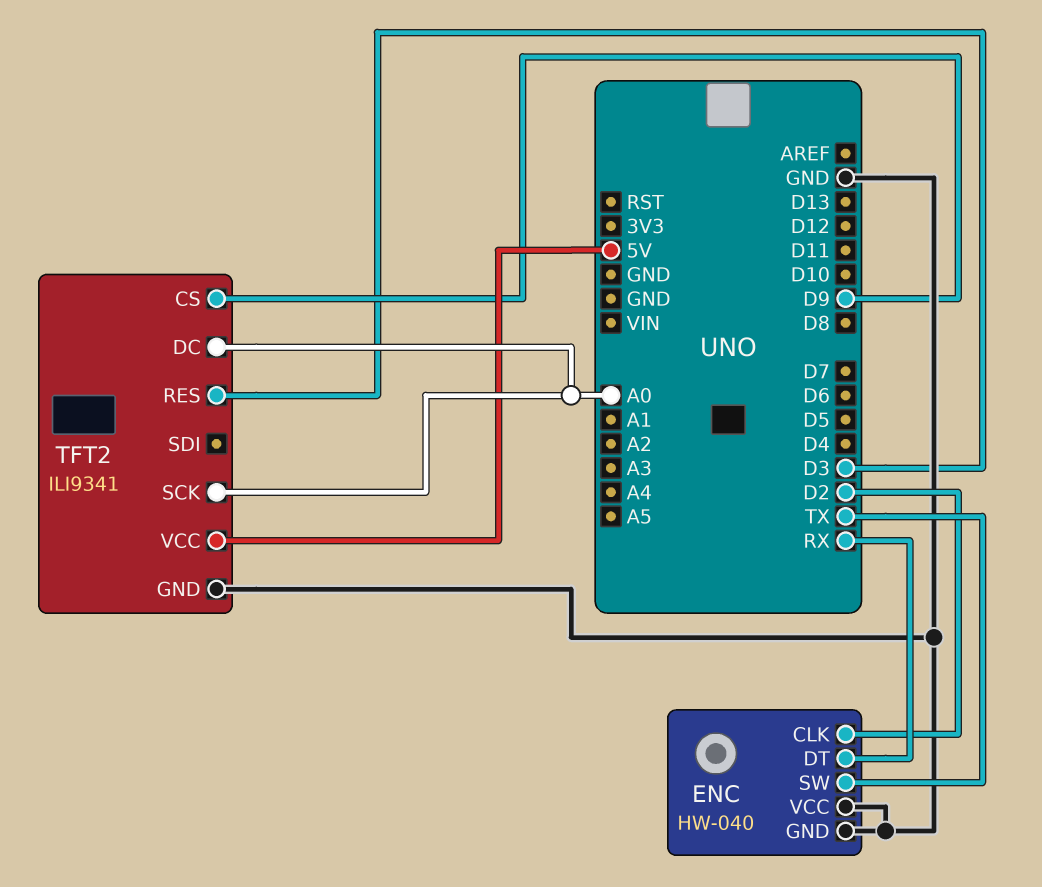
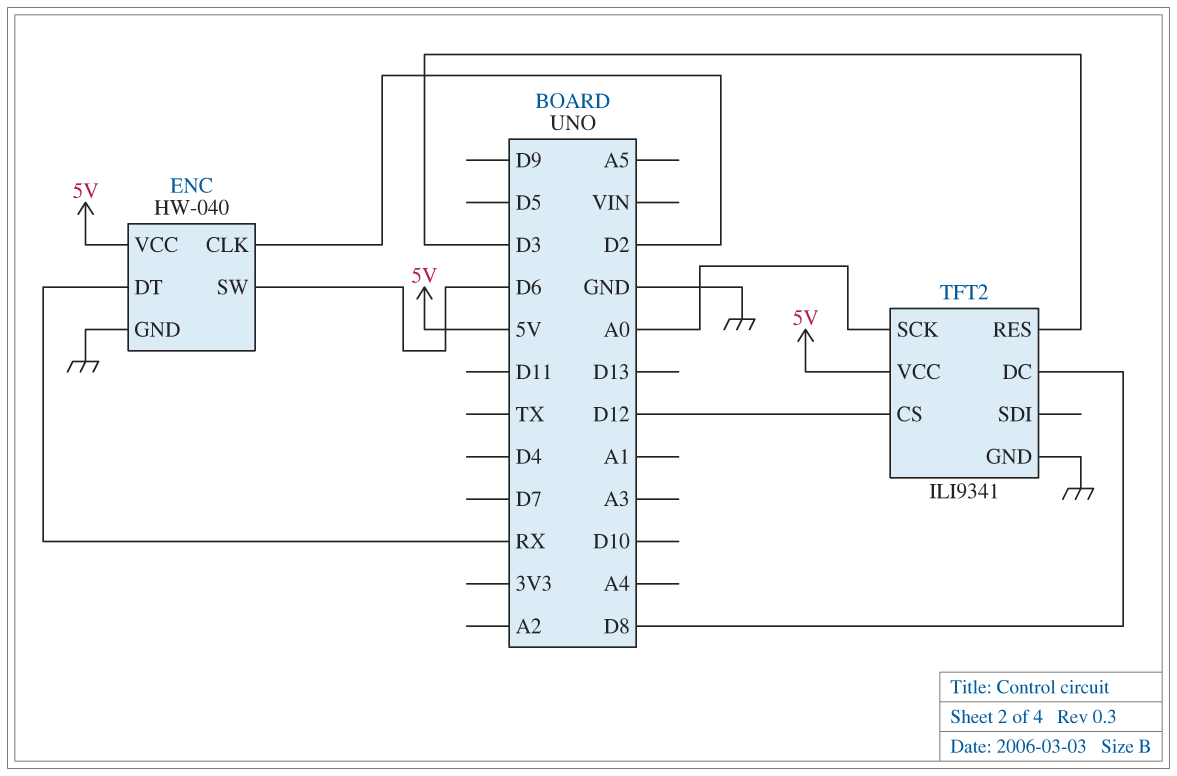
ENC pin SW: TX -> D6
ENC pin VCC: GND -> 5V
TFT2 pin CS: D9 -> D12
TFT2 pin DC: A0 -> D8

